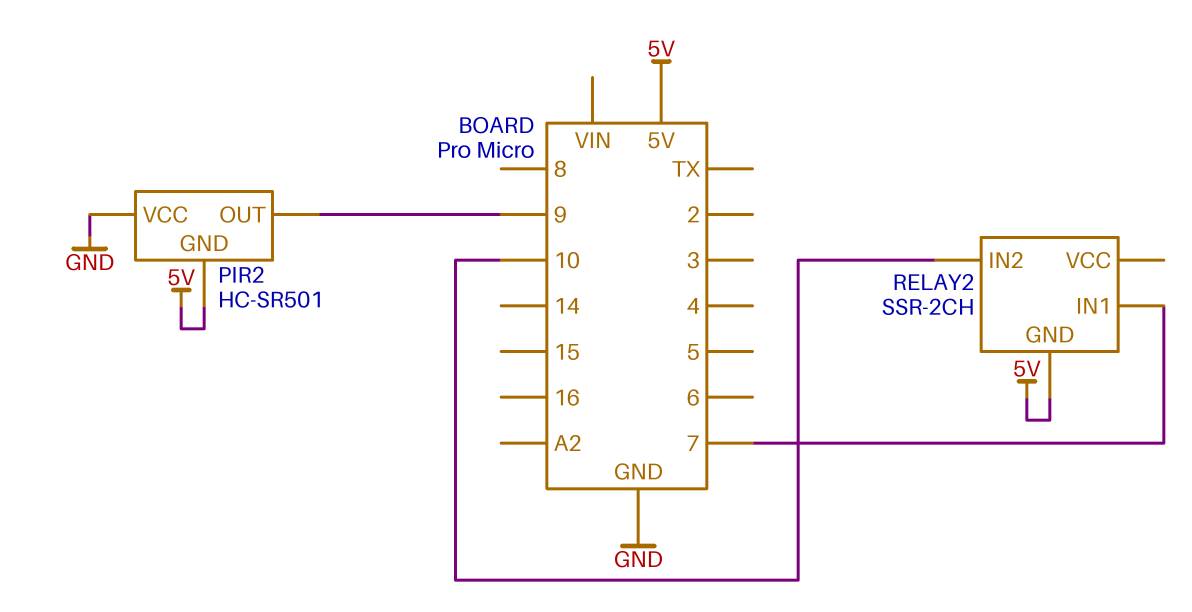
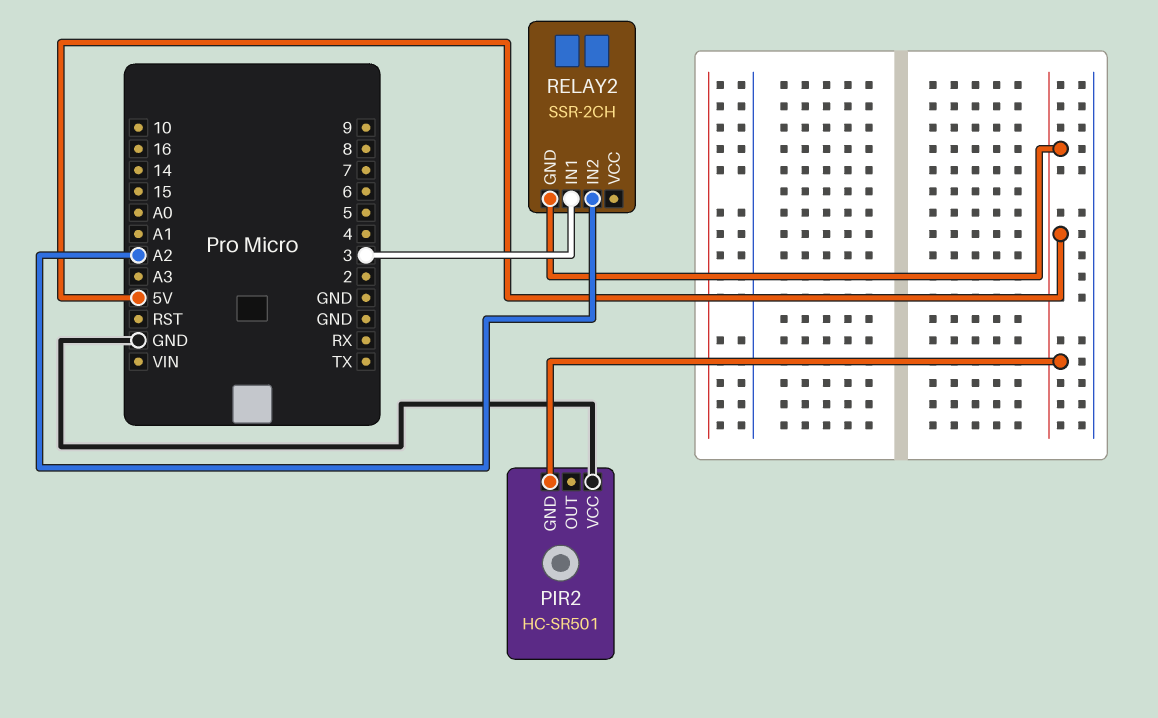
PIR2 pin OUT: 9 -> none
RELAY2 pin IN1: 7 -> 3
RELAY2 pin IN2: 10 -> A2

